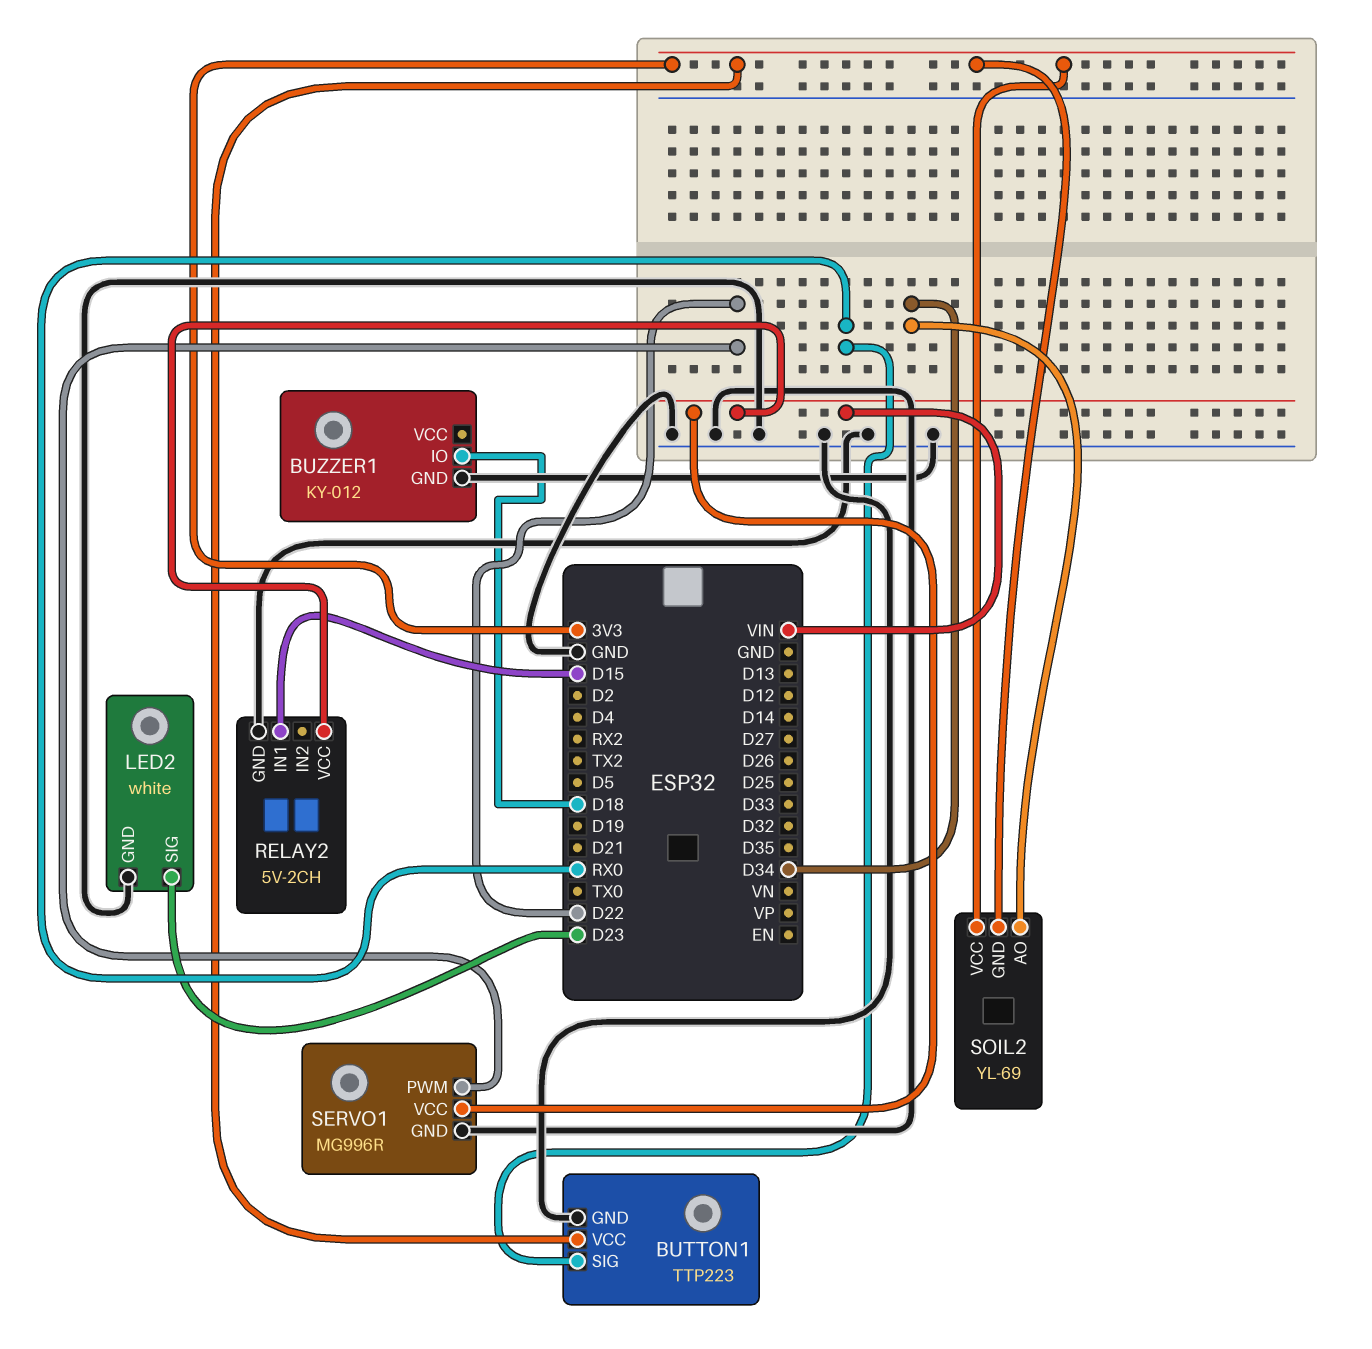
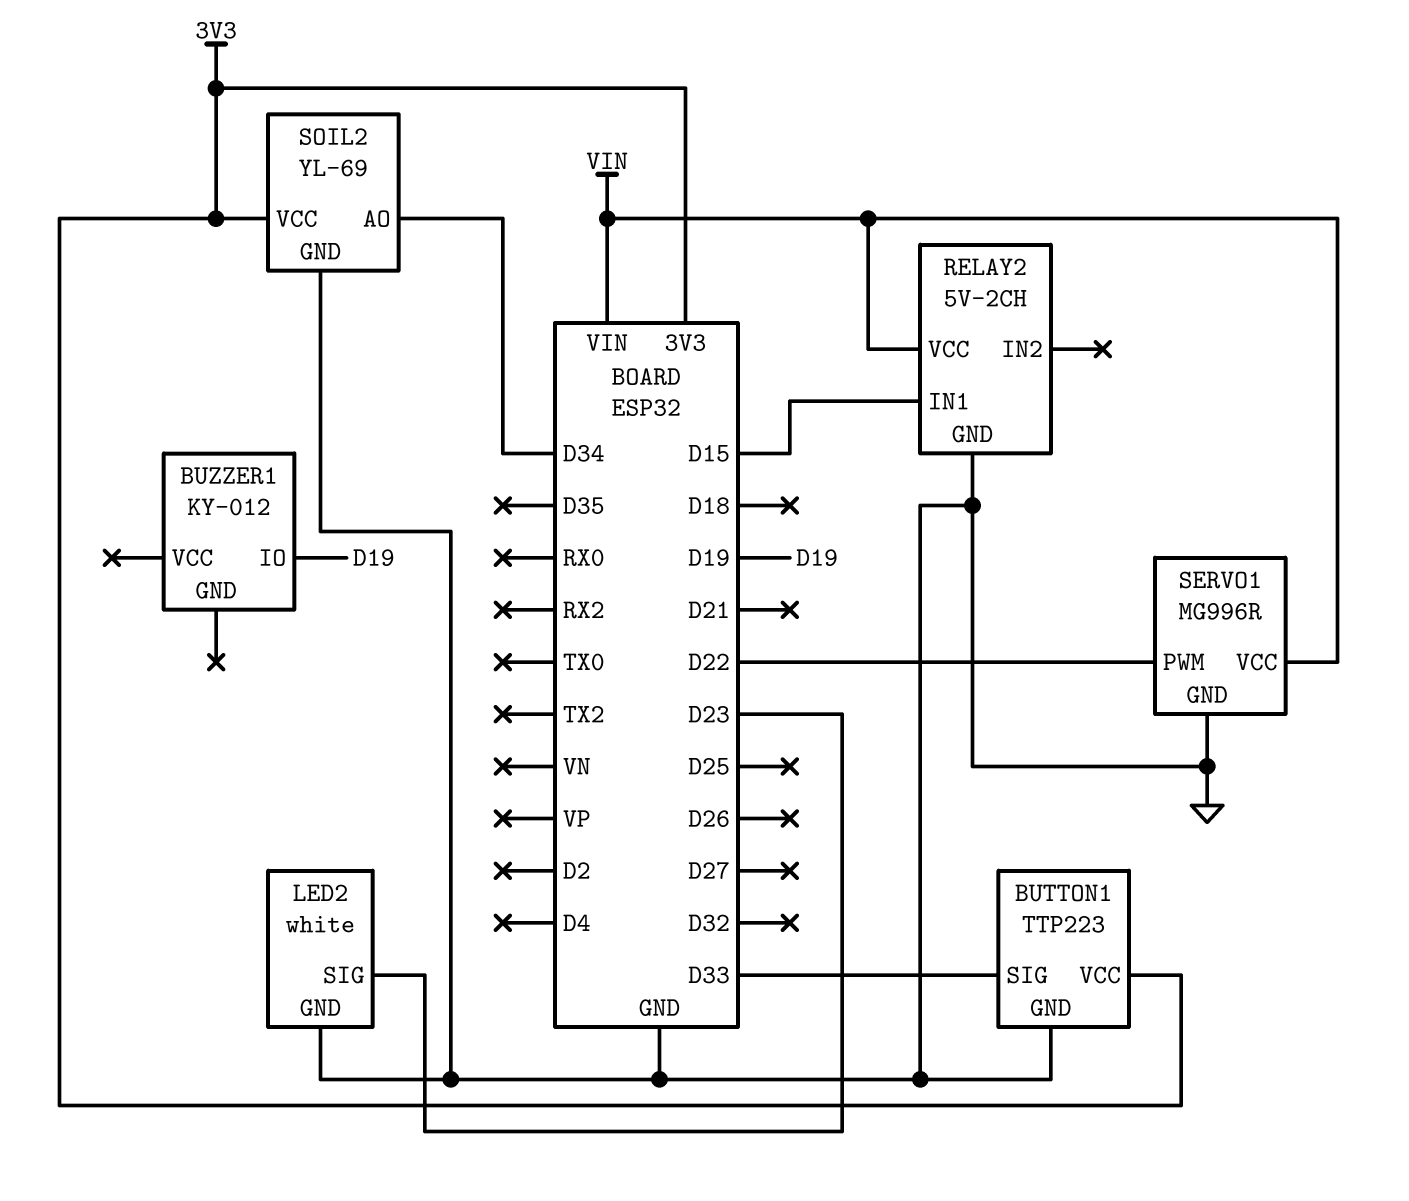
BUTTON1 pin SIG: RX0 -> D33
BUZZER1 pin GND: GND -> none
BUZZER1 pin IO: D18 -> D19
SOIL2 pin GND: 3V3 -> GND

